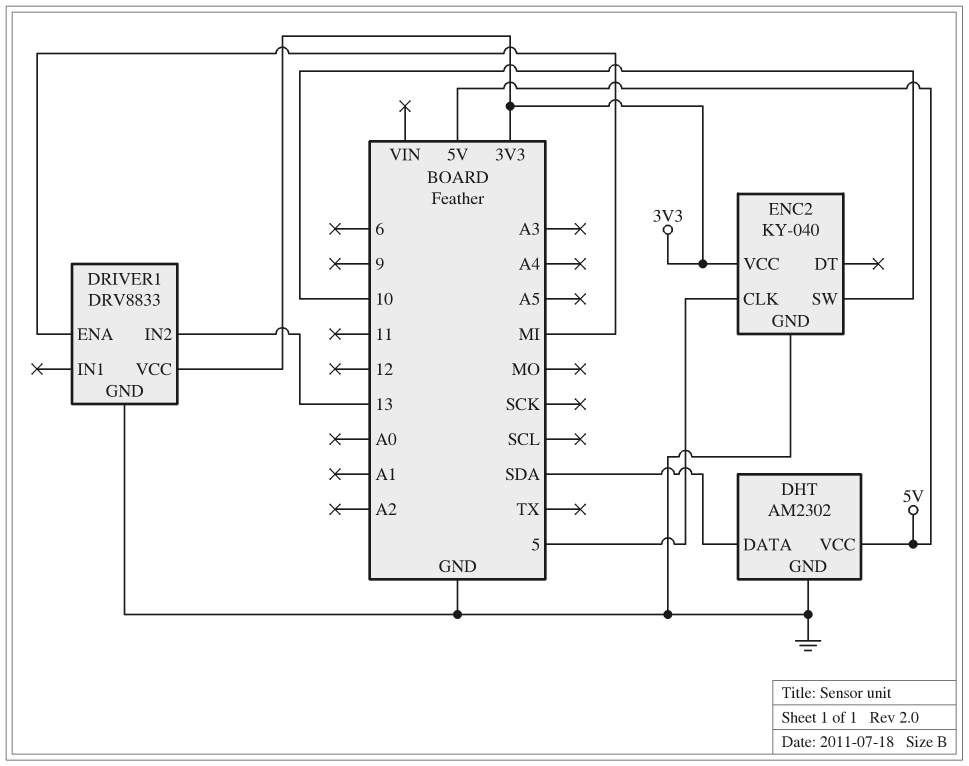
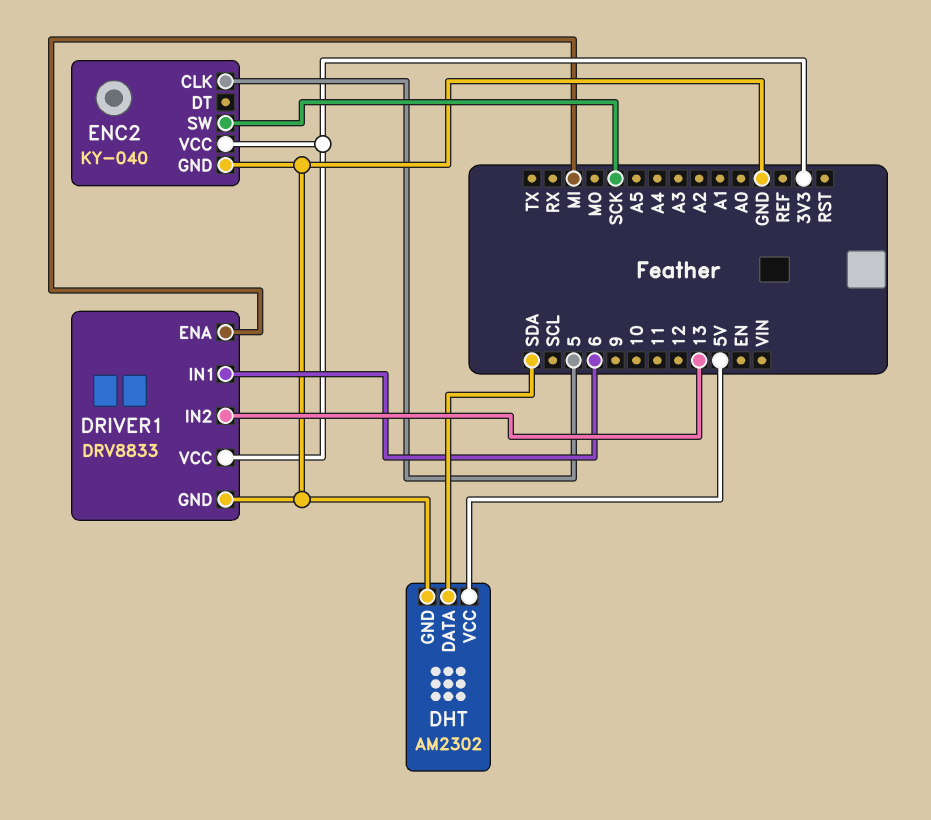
DRIVER1 pin IN1: none -> 6
ENC2 pin SW: 10 -> SCK

